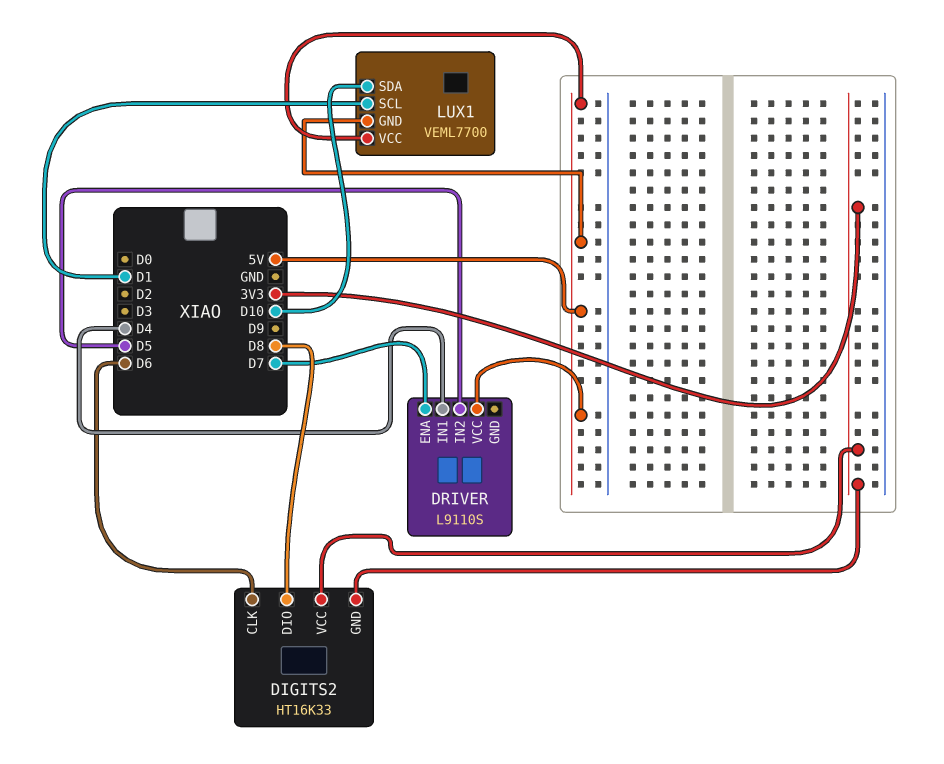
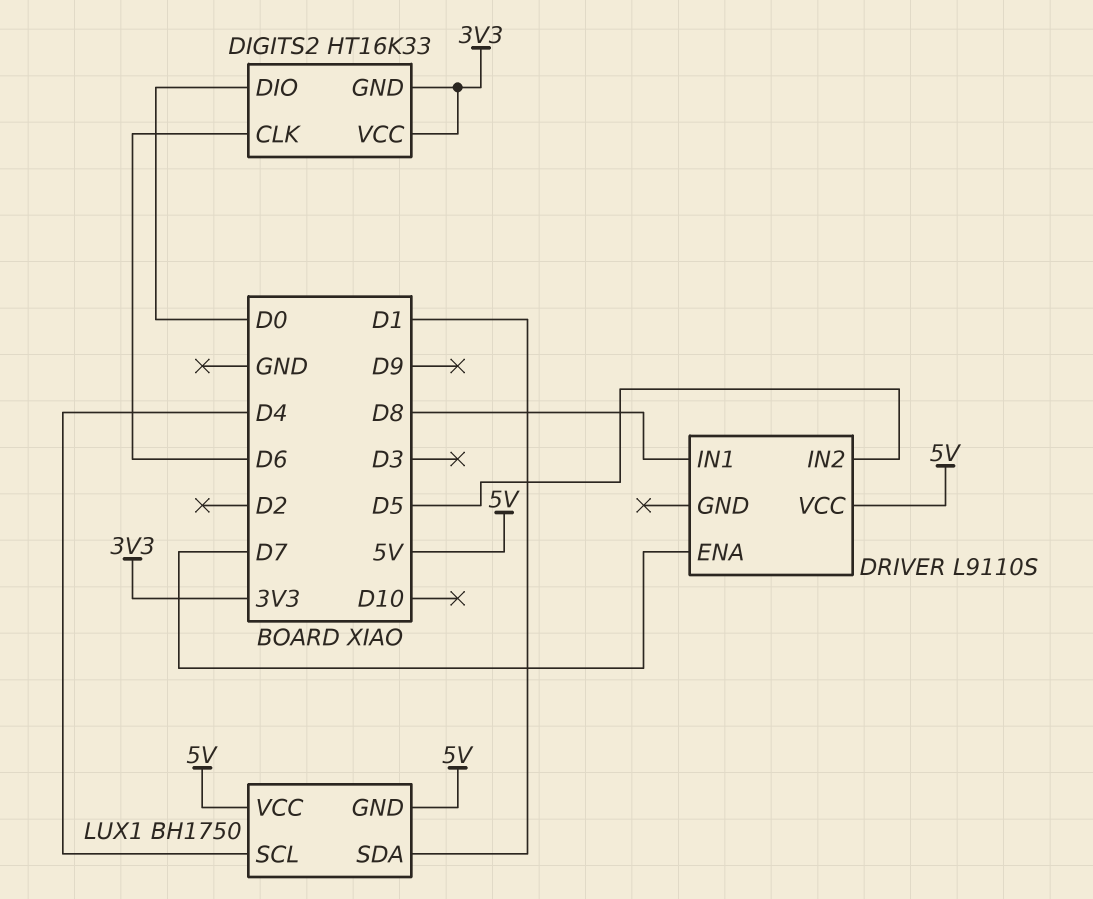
DIGITS2 pin DIO: D8 -> D0
DRIVER pin IN1: D4 -> D8
LUX1: VEML7700 -> BH1750
LUX1 pin SCL: D1 -> D4
LUX1 pin SDA: D10 -> D1

